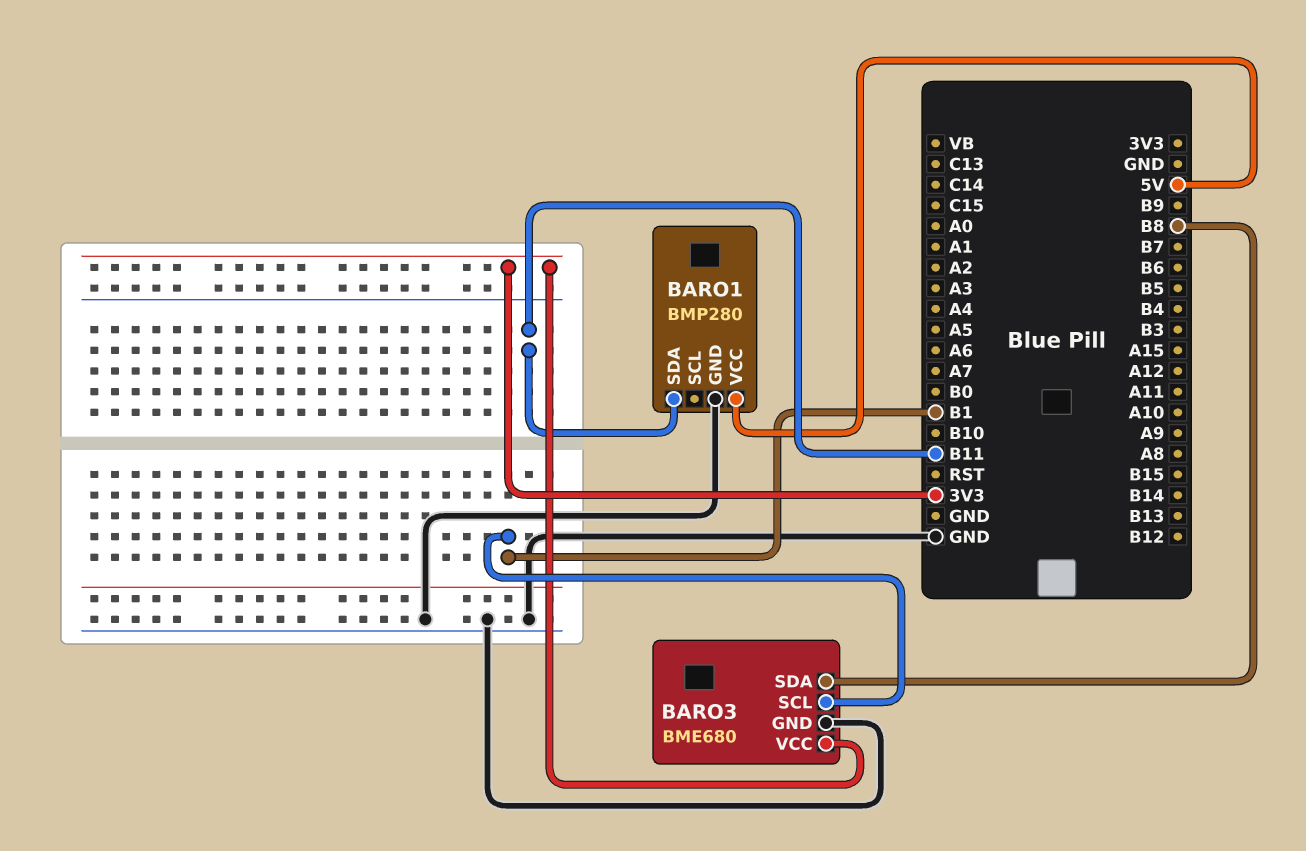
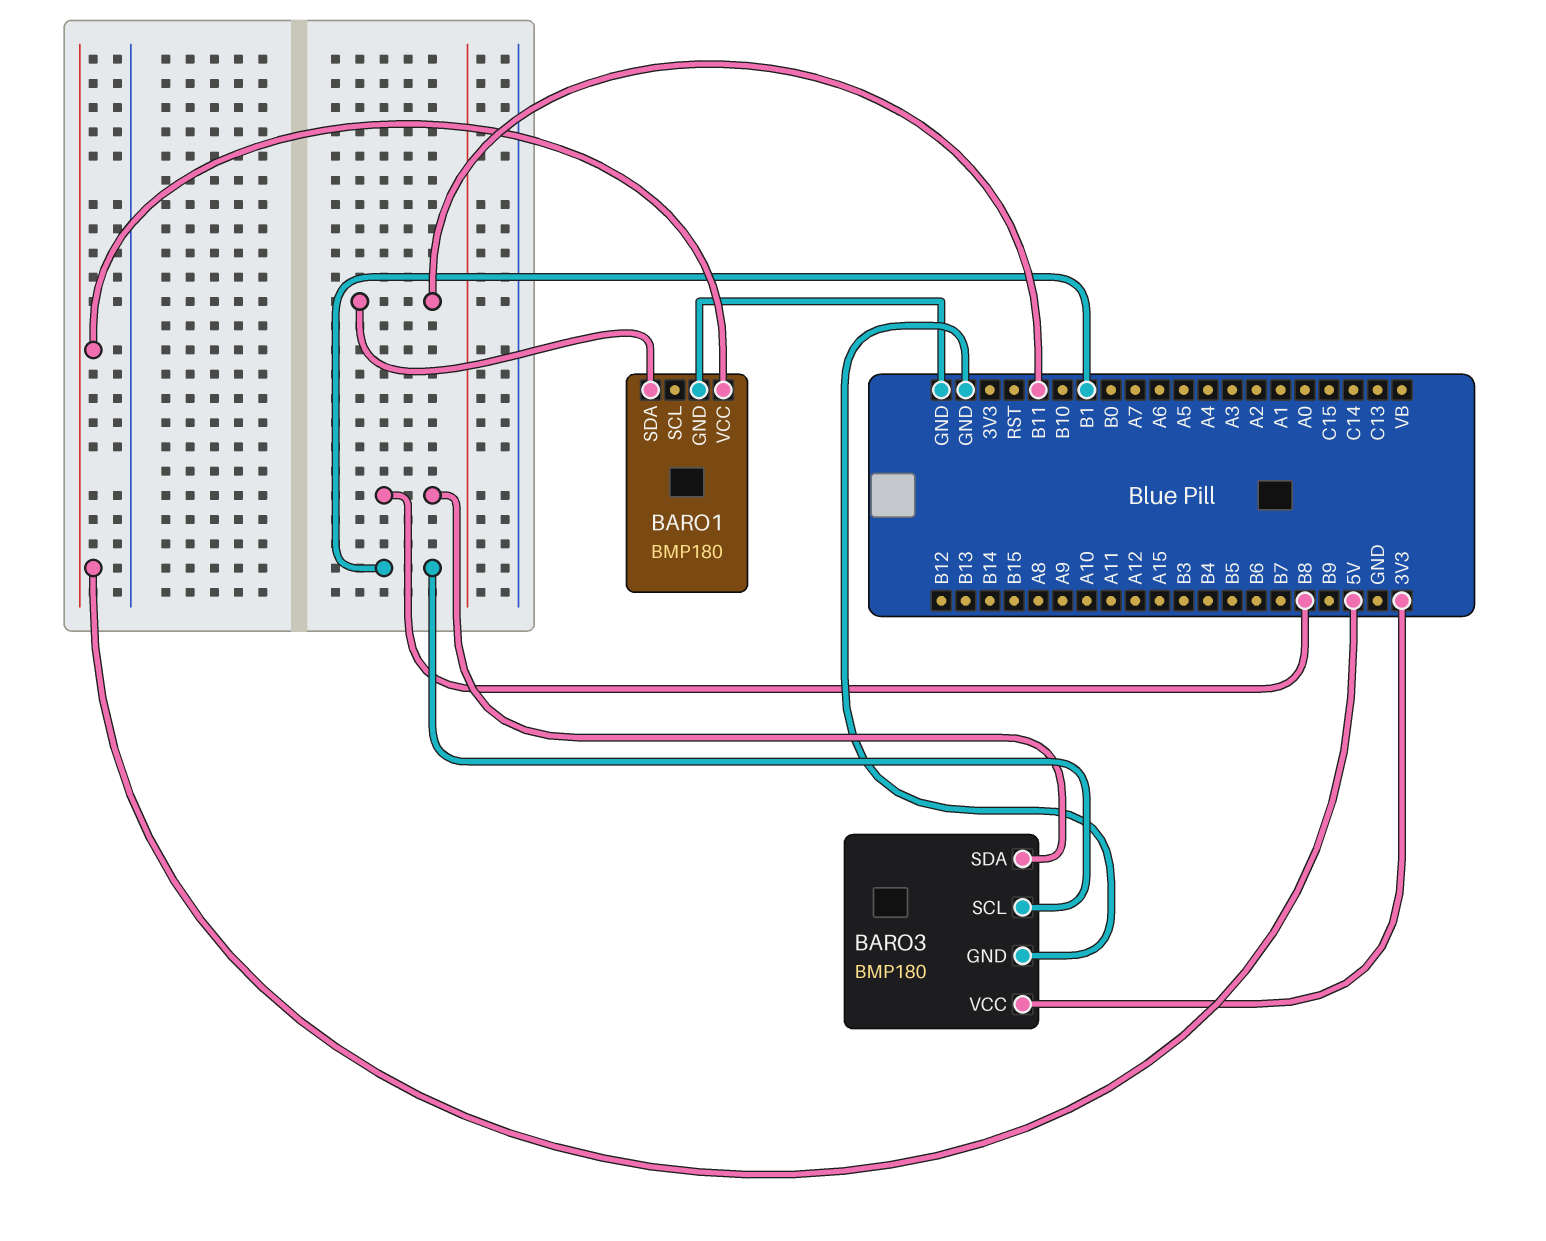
BARO1: BMP280 -> BMP180
BARO3: BME680 -> BMP180

